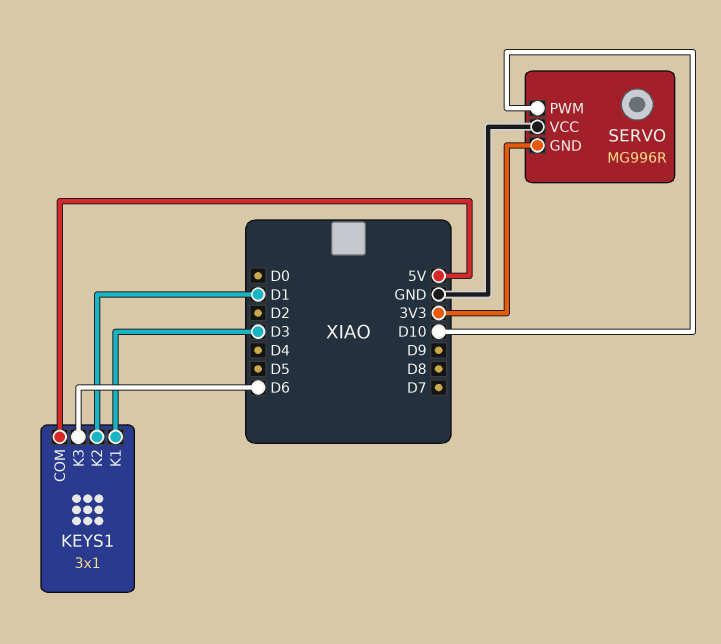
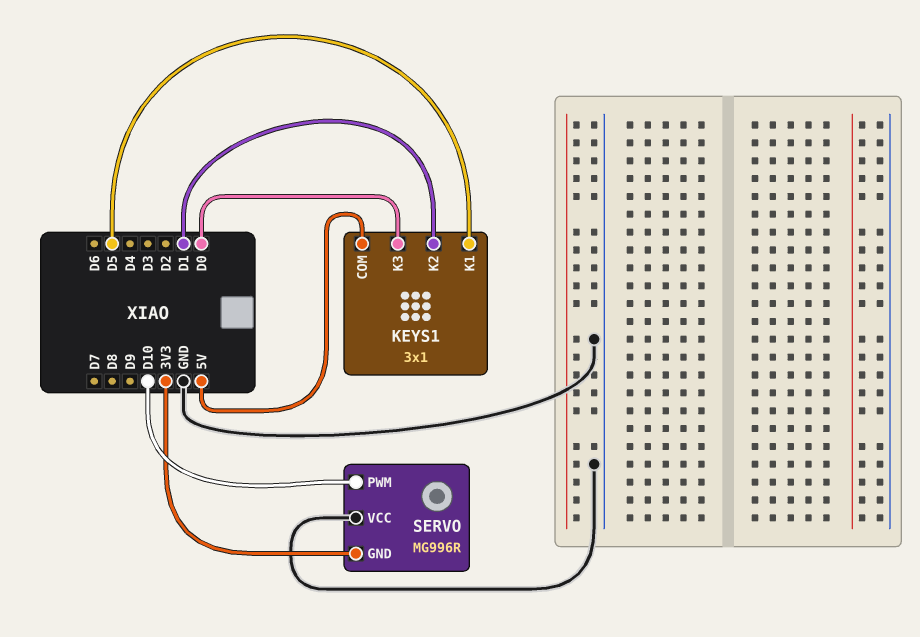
KEYS1 pin K1: D3 -> D5
KEYS1 pin K3: D6 -> D0

